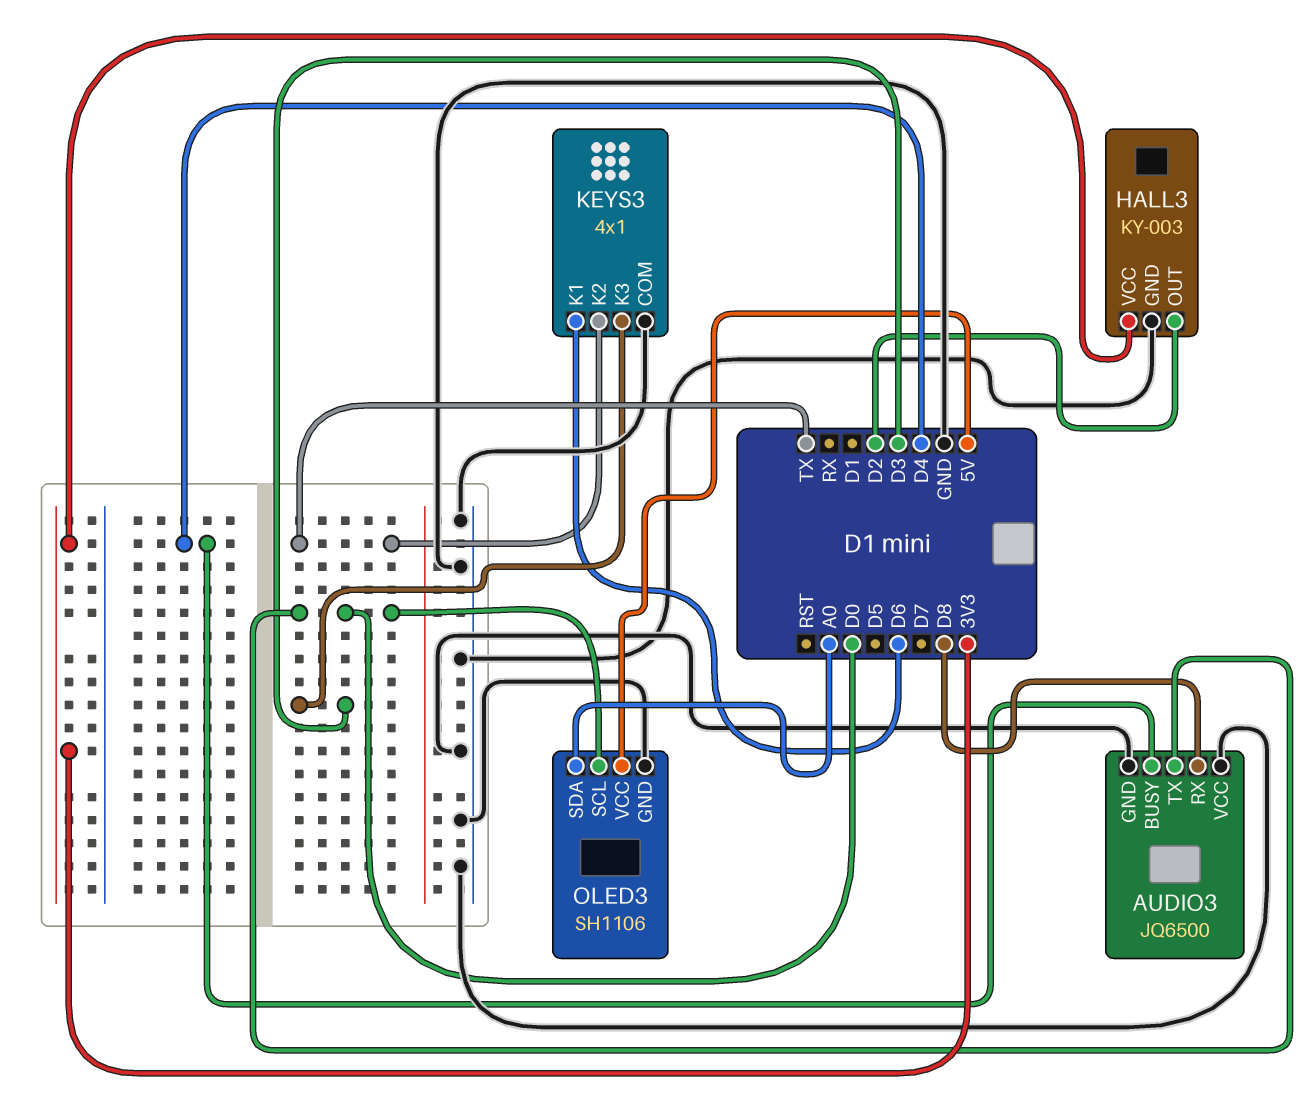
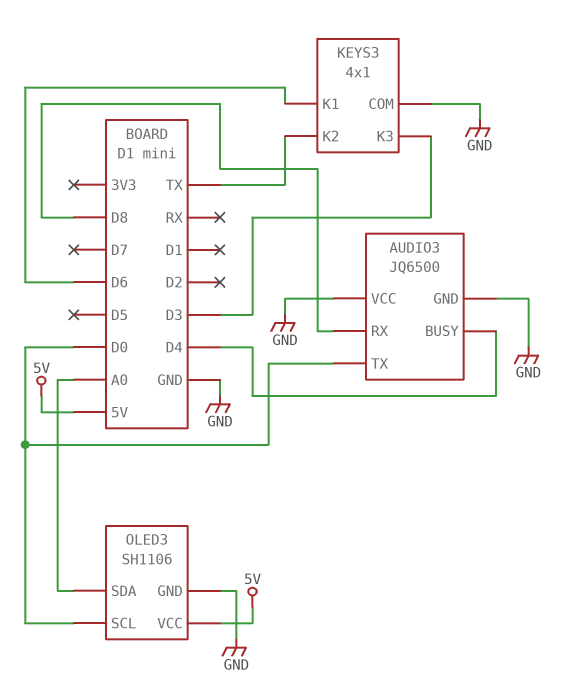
HALL3: KY-003 -> none
HALL3 pin GND: GND -> none
HALL3 pin OUT: D2 -> none
HALL3 pin VCC: 3V3 -> none

